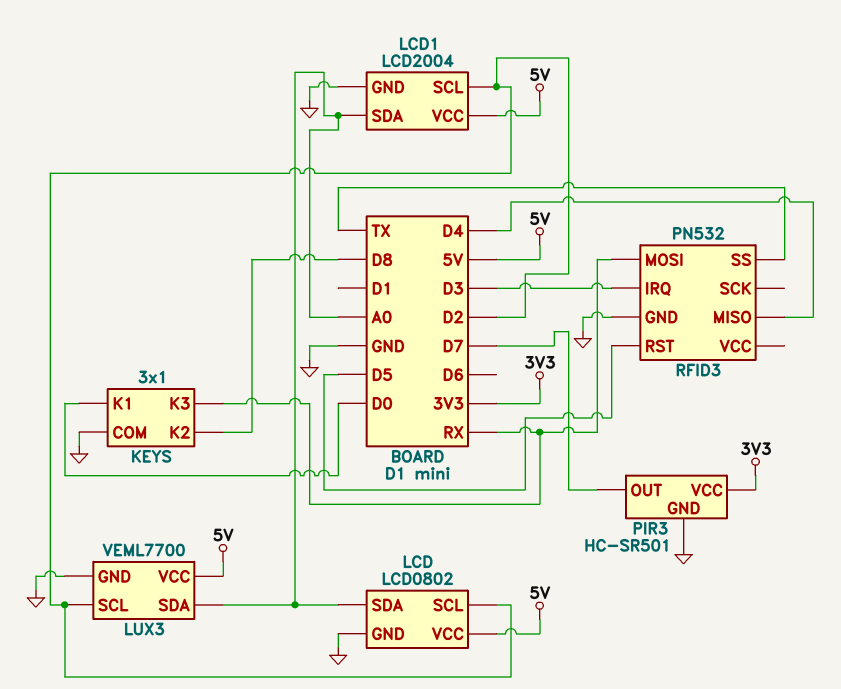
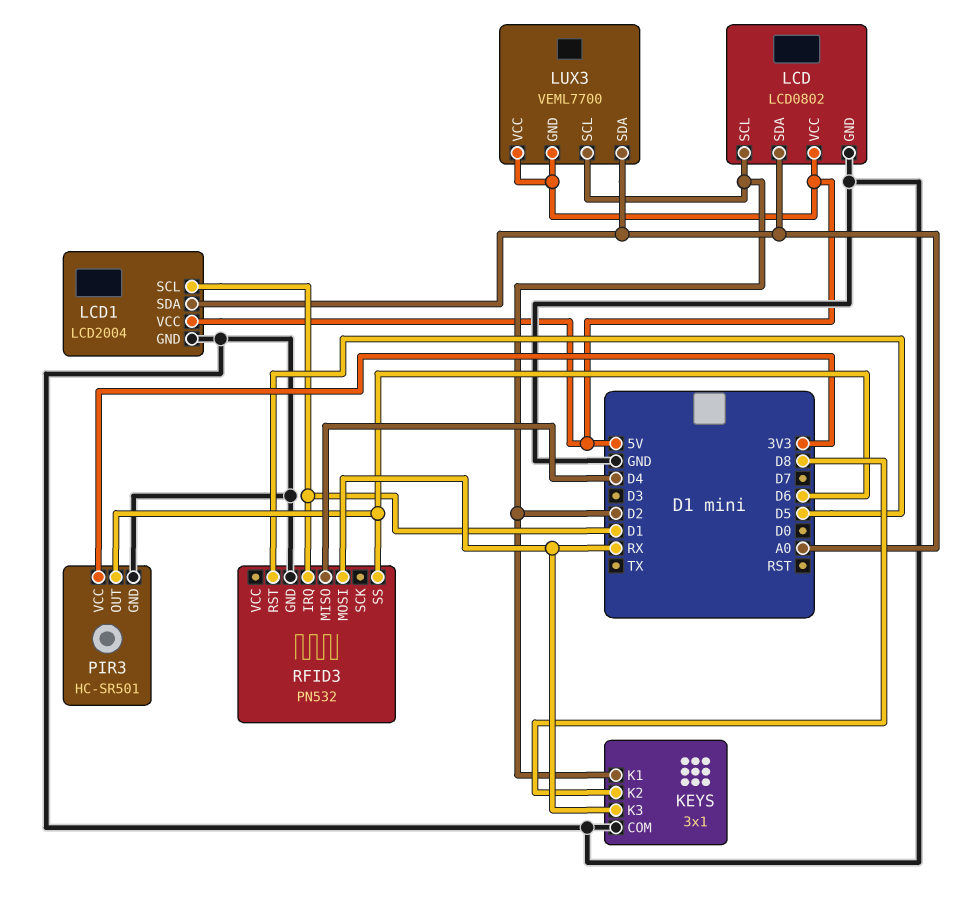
KEYS pin K1: D0 -> D2
LCD1 pin SCL: D2 -> D1
LUX3 pin GND: GND -> 5V
PIR3 pin OUT: D7 -> D6
RFID3 pin IRQ: D3 -> D1
RFID3 pin SS: TX -> D6

